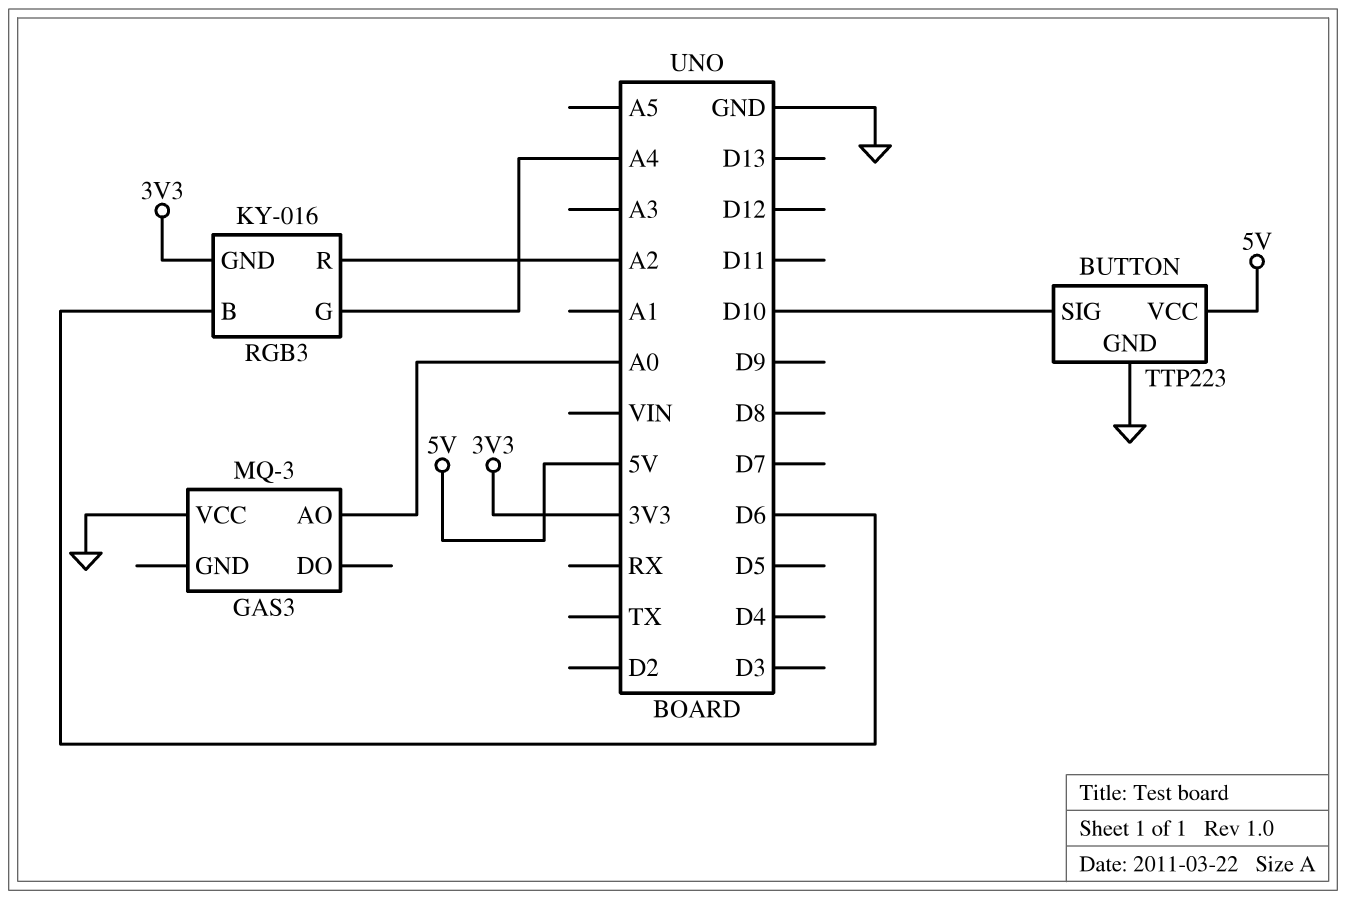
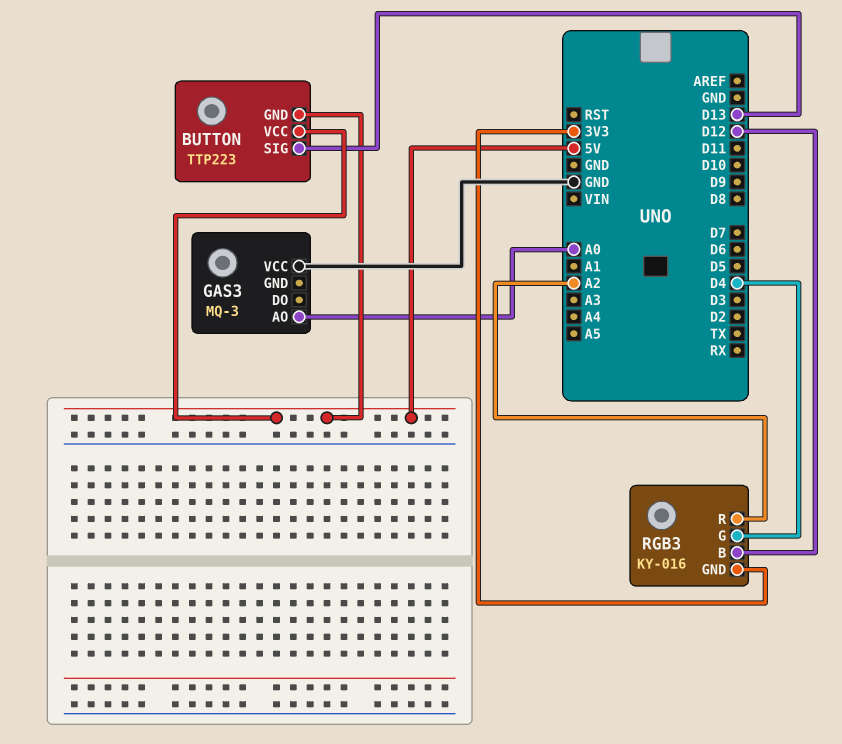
BUTTON pin GND: GND -> 5V
BUTTON pin SIG: D10 -> D13
RGB3 pin B: D6 -> D12
RGB3 pin G: A4 -> D4

